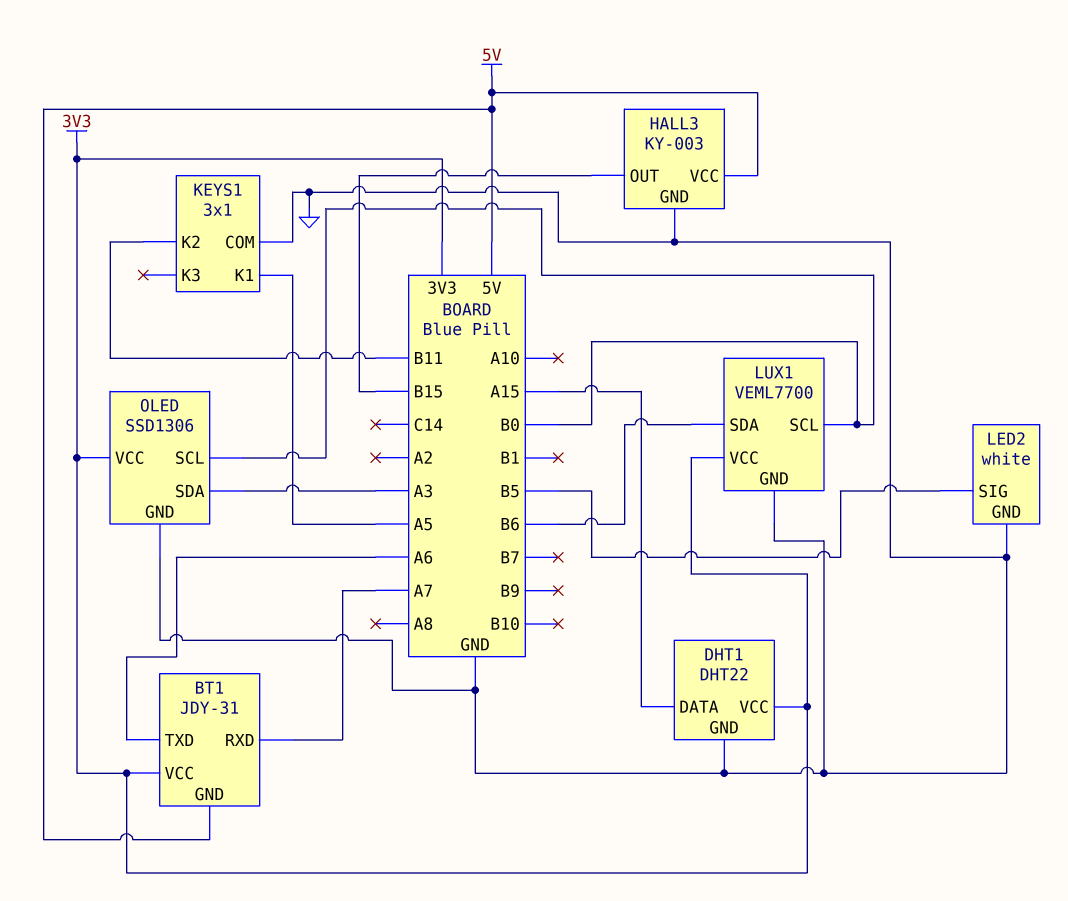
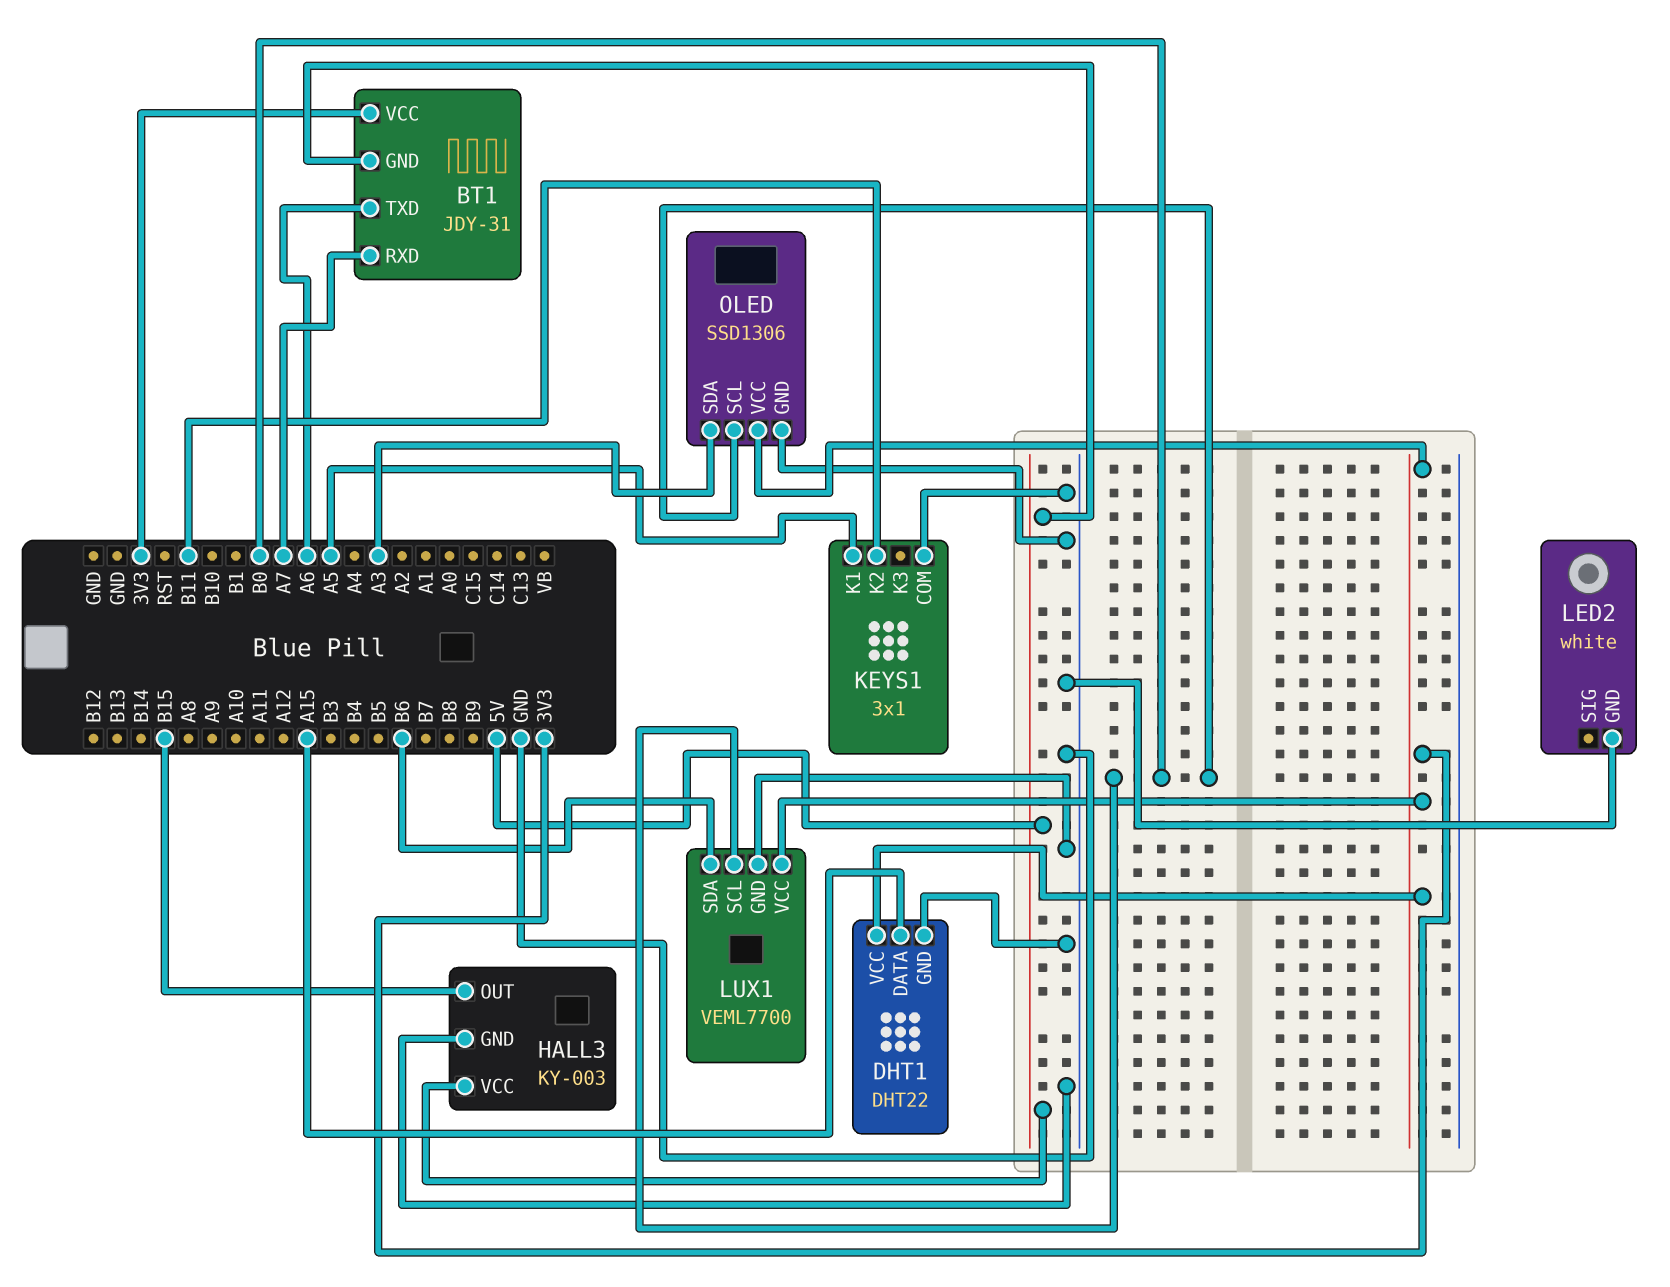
LED2 pin SIG: B5 -> none

